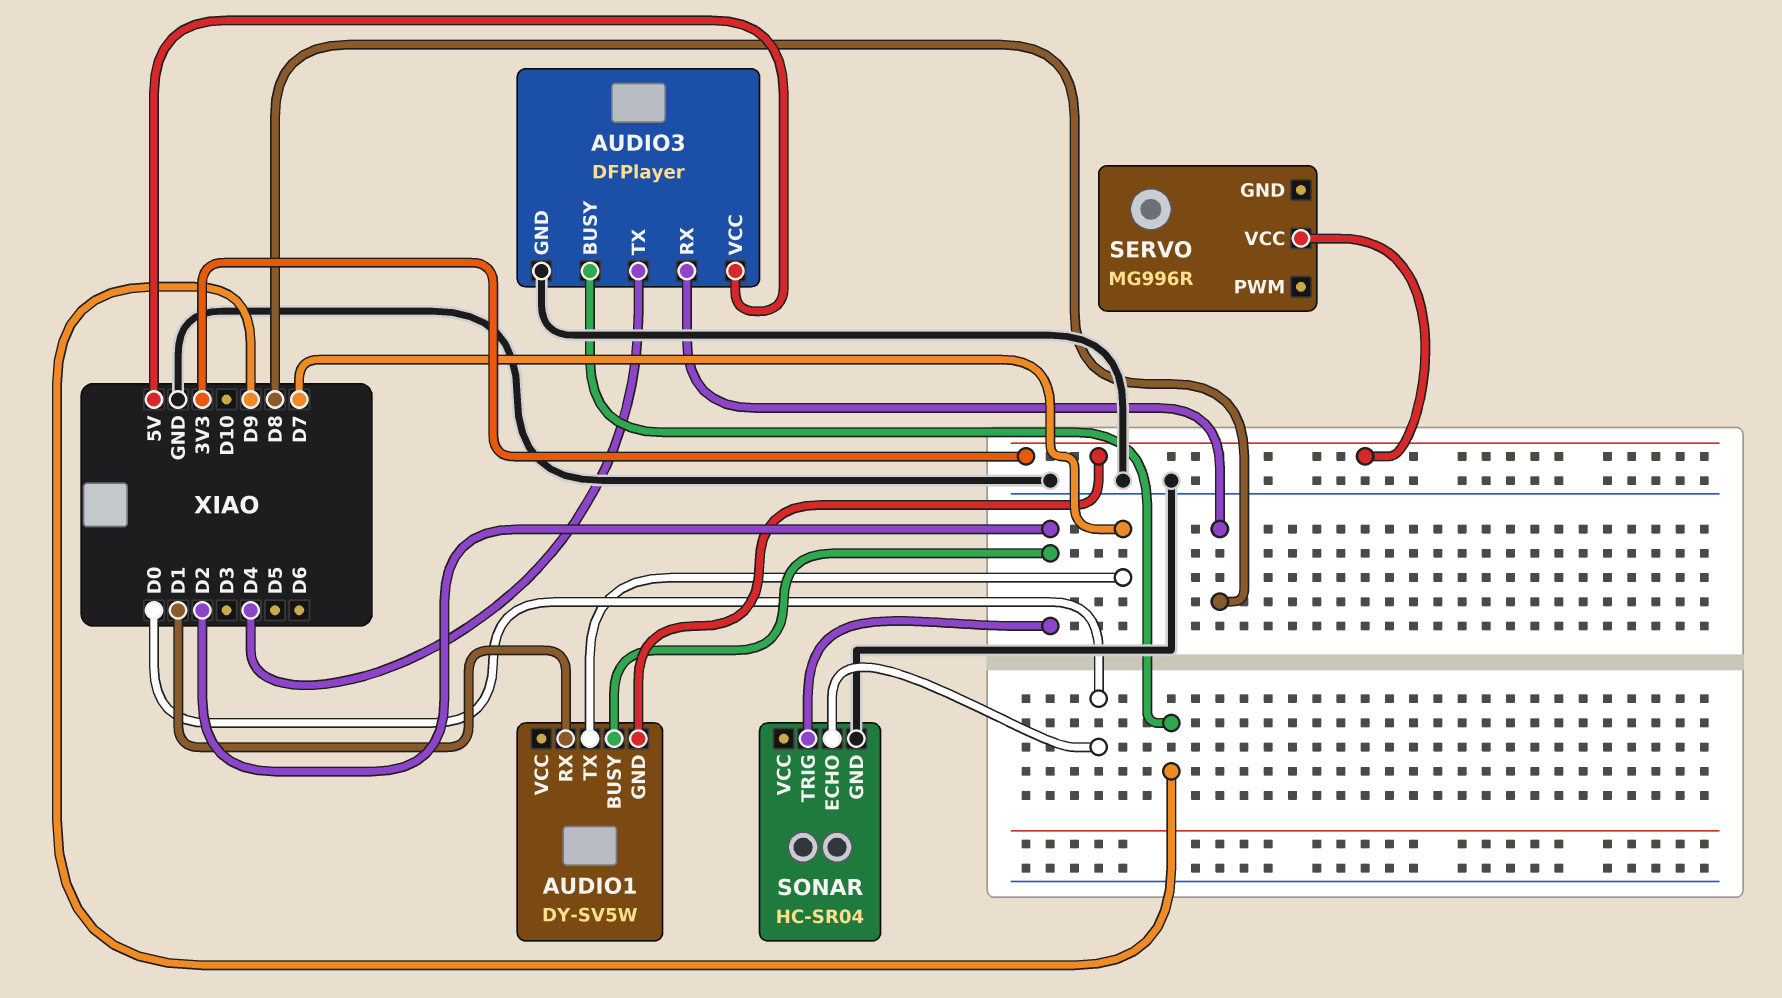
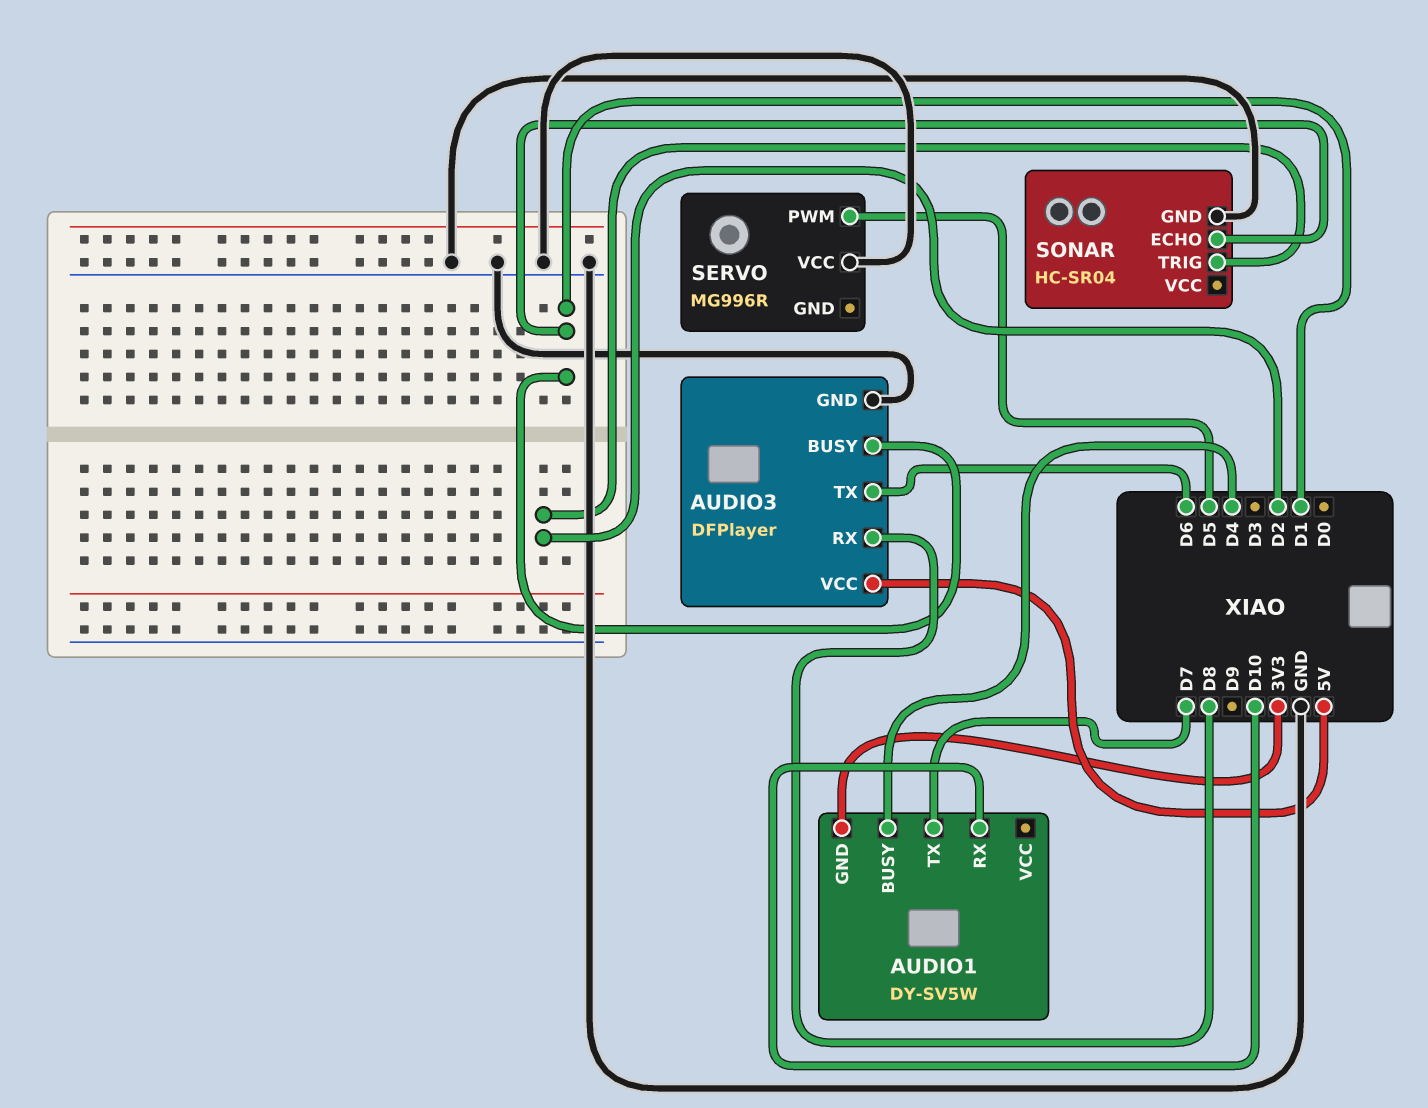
AUDIO1 pin BUSY: D2 -> D4
AUDIO1 pin RX: D1 -> D10
AUDIO3 pin BUSY: D9 -> D1
AUDIO3 pin TX: D4 -> D6
SERVO pin PWM: none -> D5
SERVO pin VCC: 3V3 -> GND
SONAR pin ECHO: D0 -> D1

